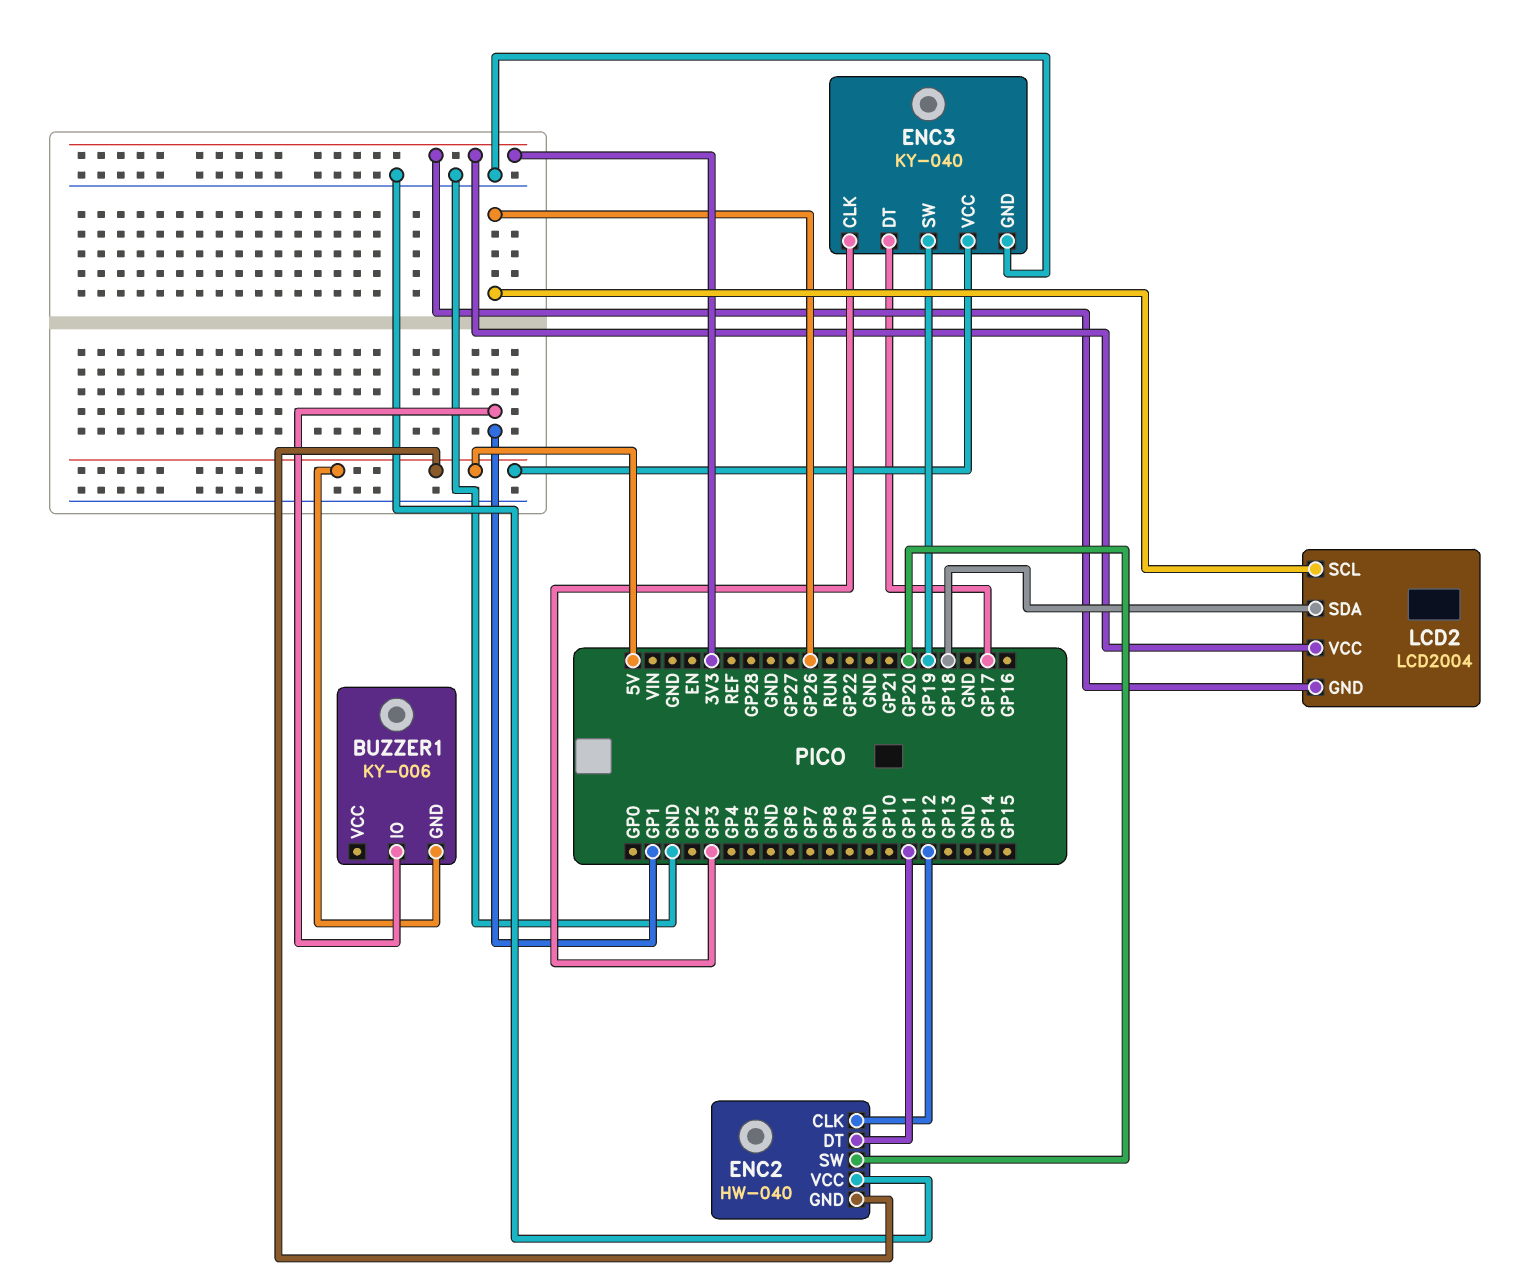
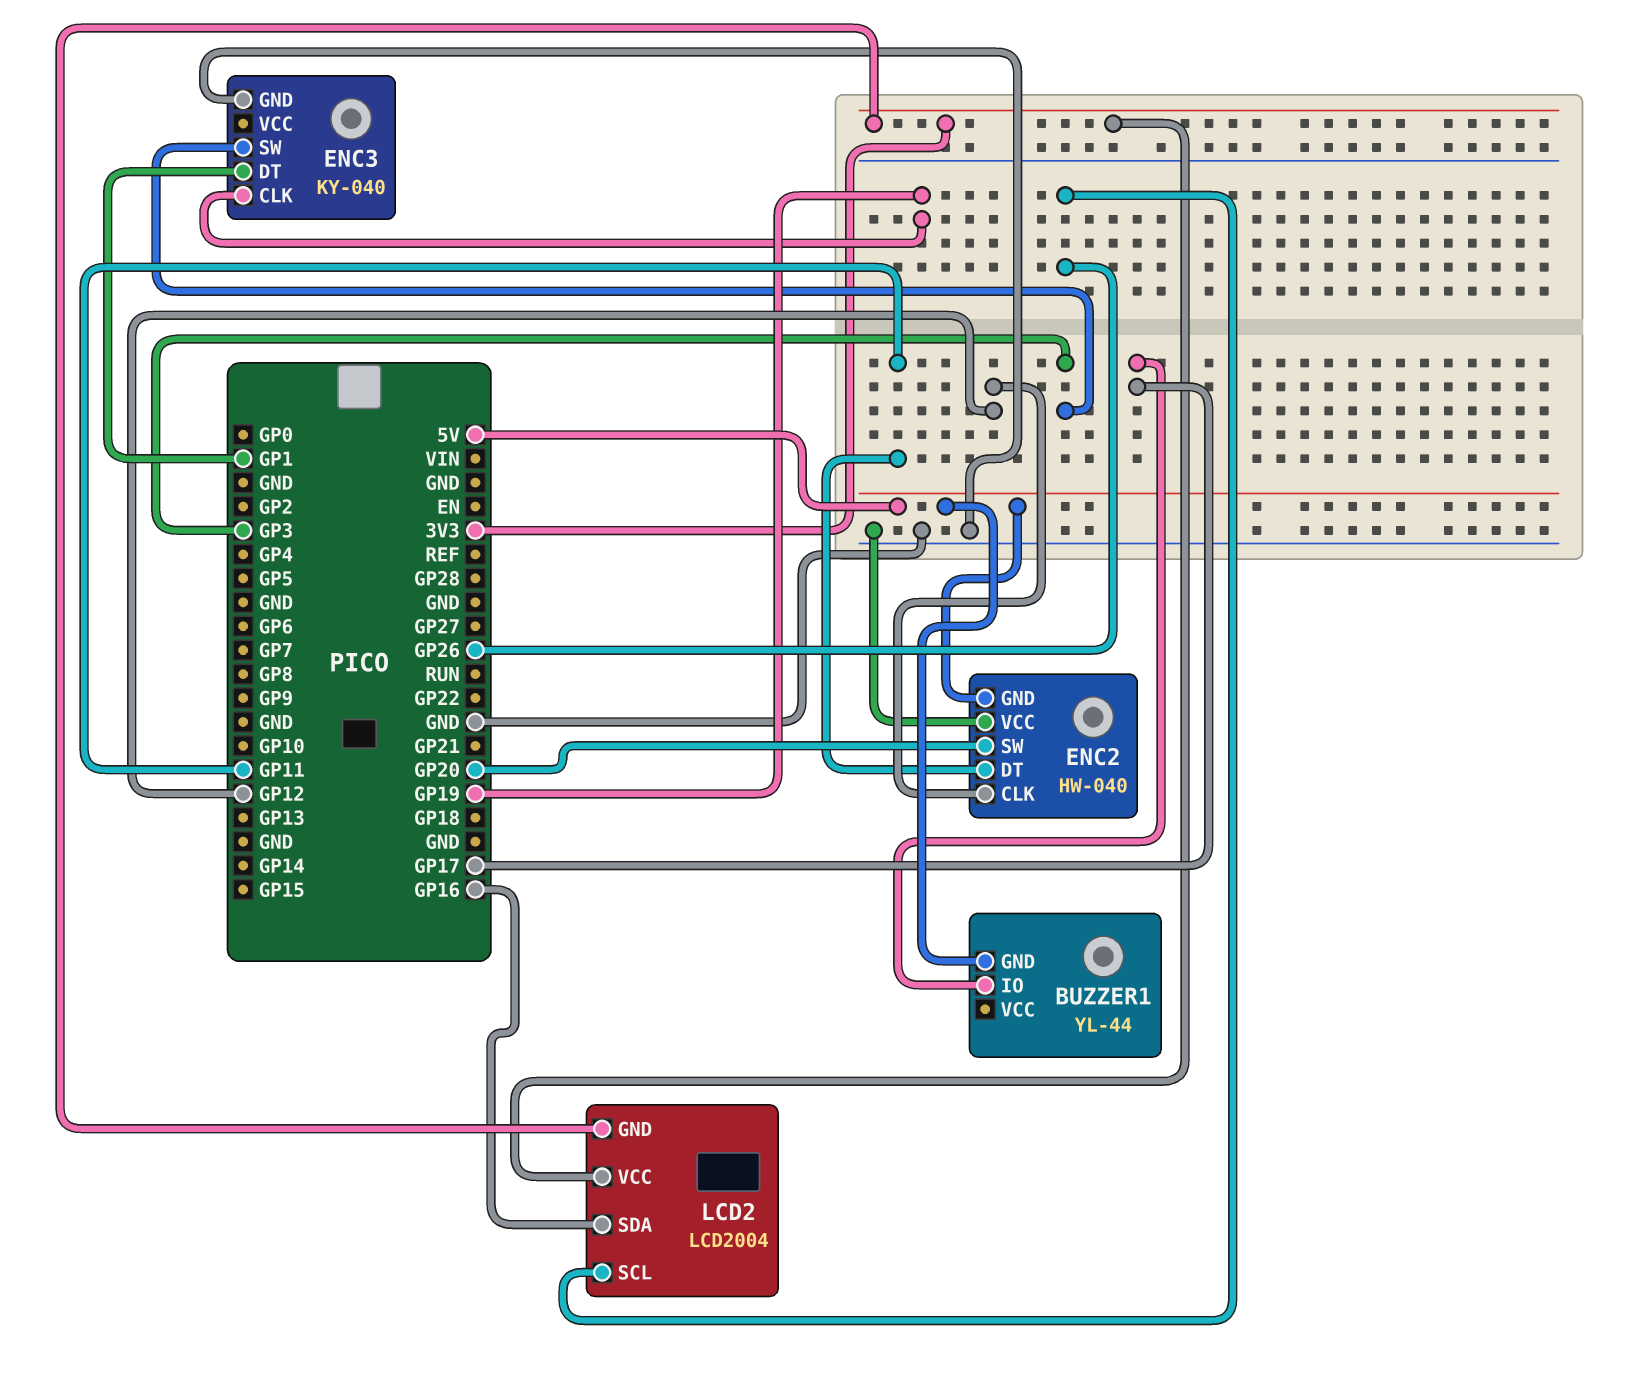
BUZZER1: KY-006 -> YL-44
BUZZER1 pin IO: GP1 -> GP17
ENC3 pin CLK: GP3 -> GP19
ENC3 pin DT: GP17 -> GP1
ENC3 pin SW: GP19 -> GP3
ENC3 pin VCC: 5V -> none
LCD2 pin SDA: GP18 -> GP16

